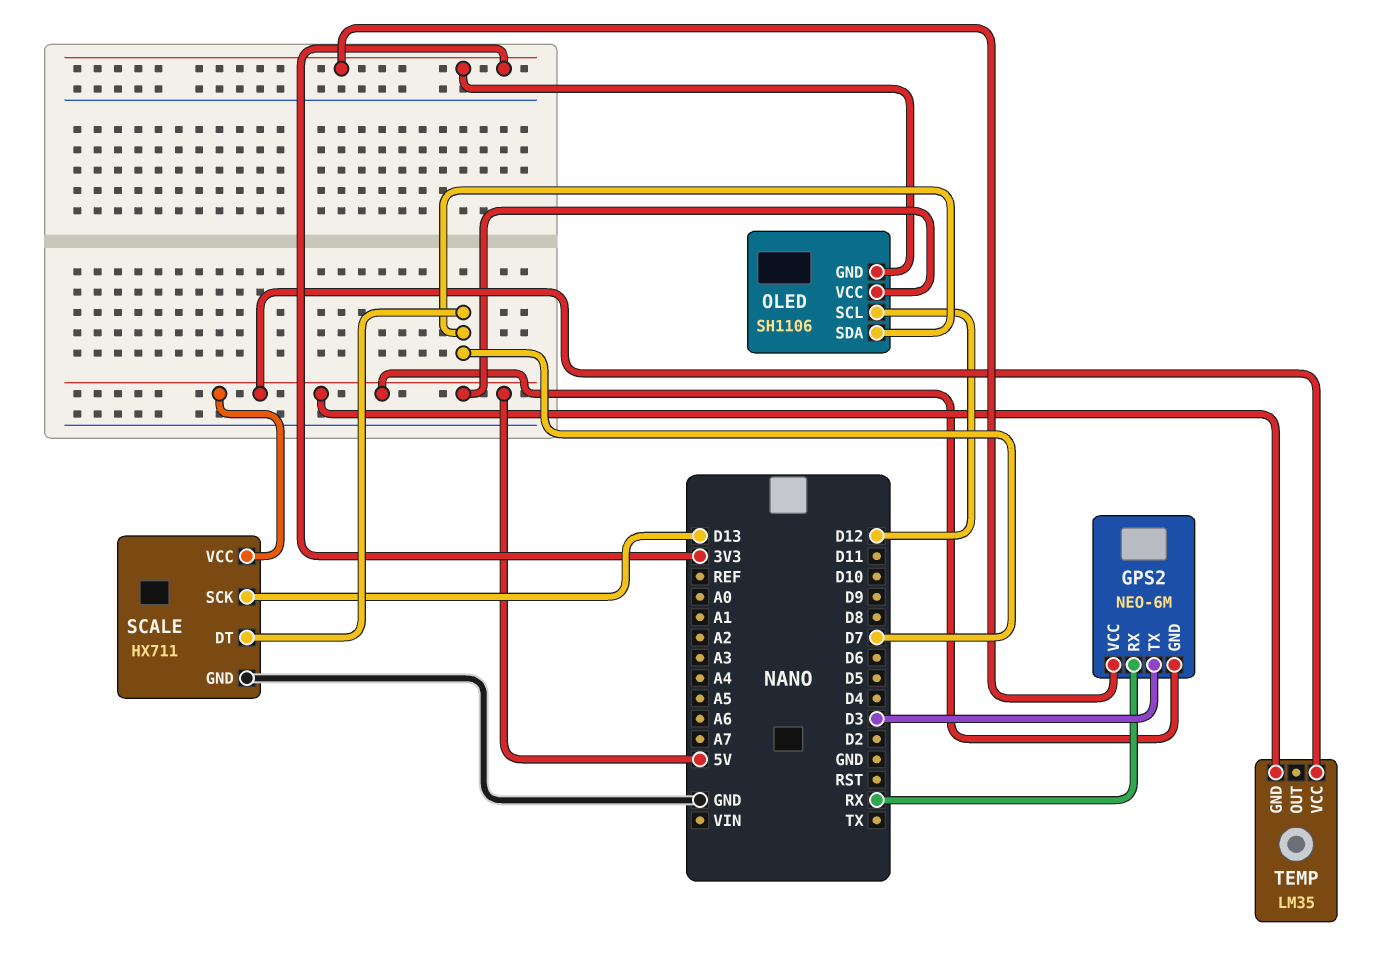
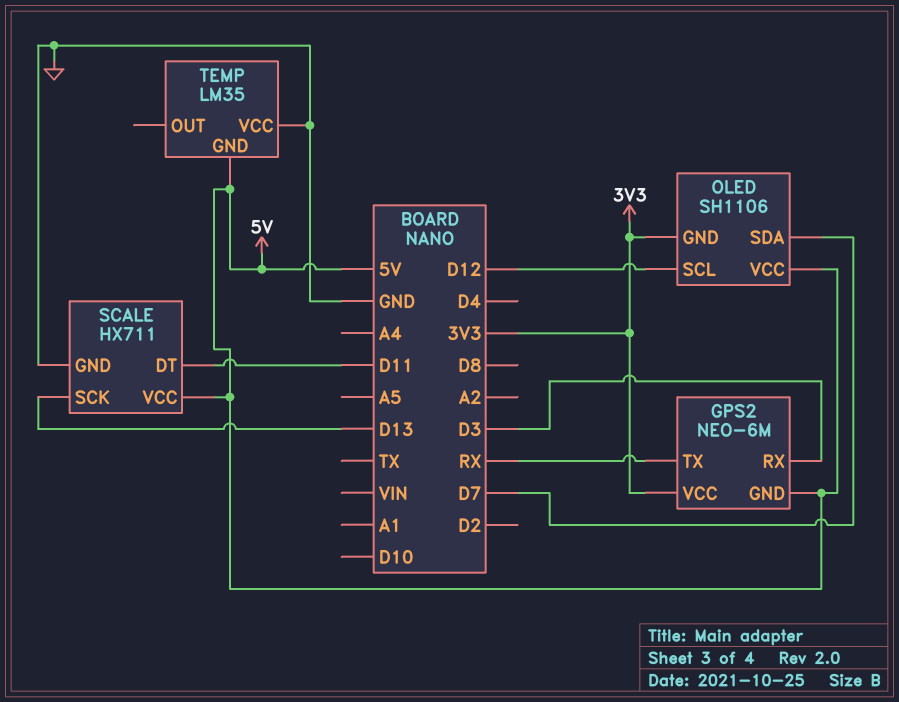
GPS2 pin RX: RX -> D3
GPS2 pin TX: D3 -> RX
SCALE pin DT: D7 -> D11
TEMP pin VCC: 5V -> GND

